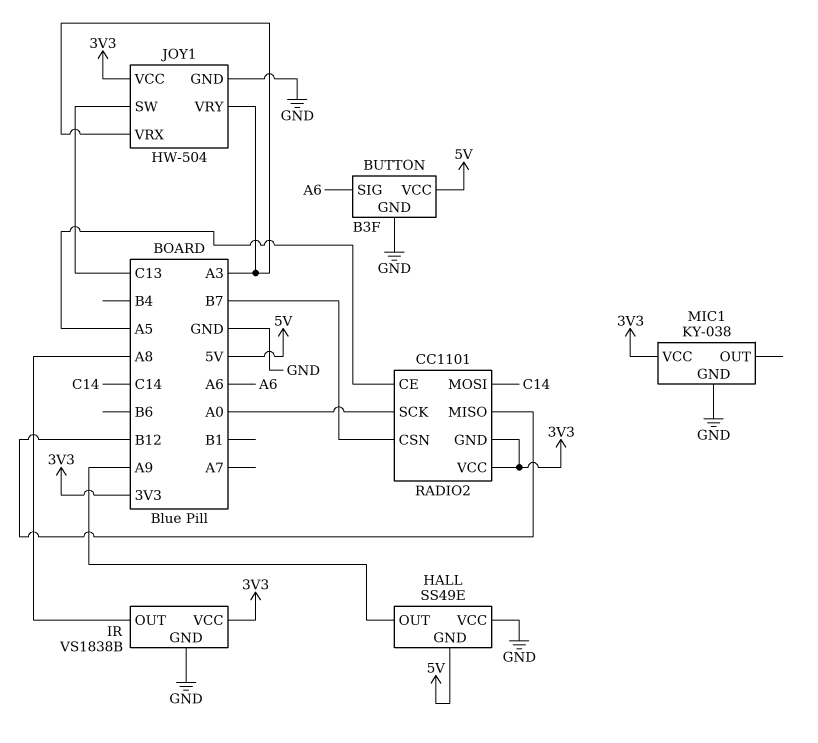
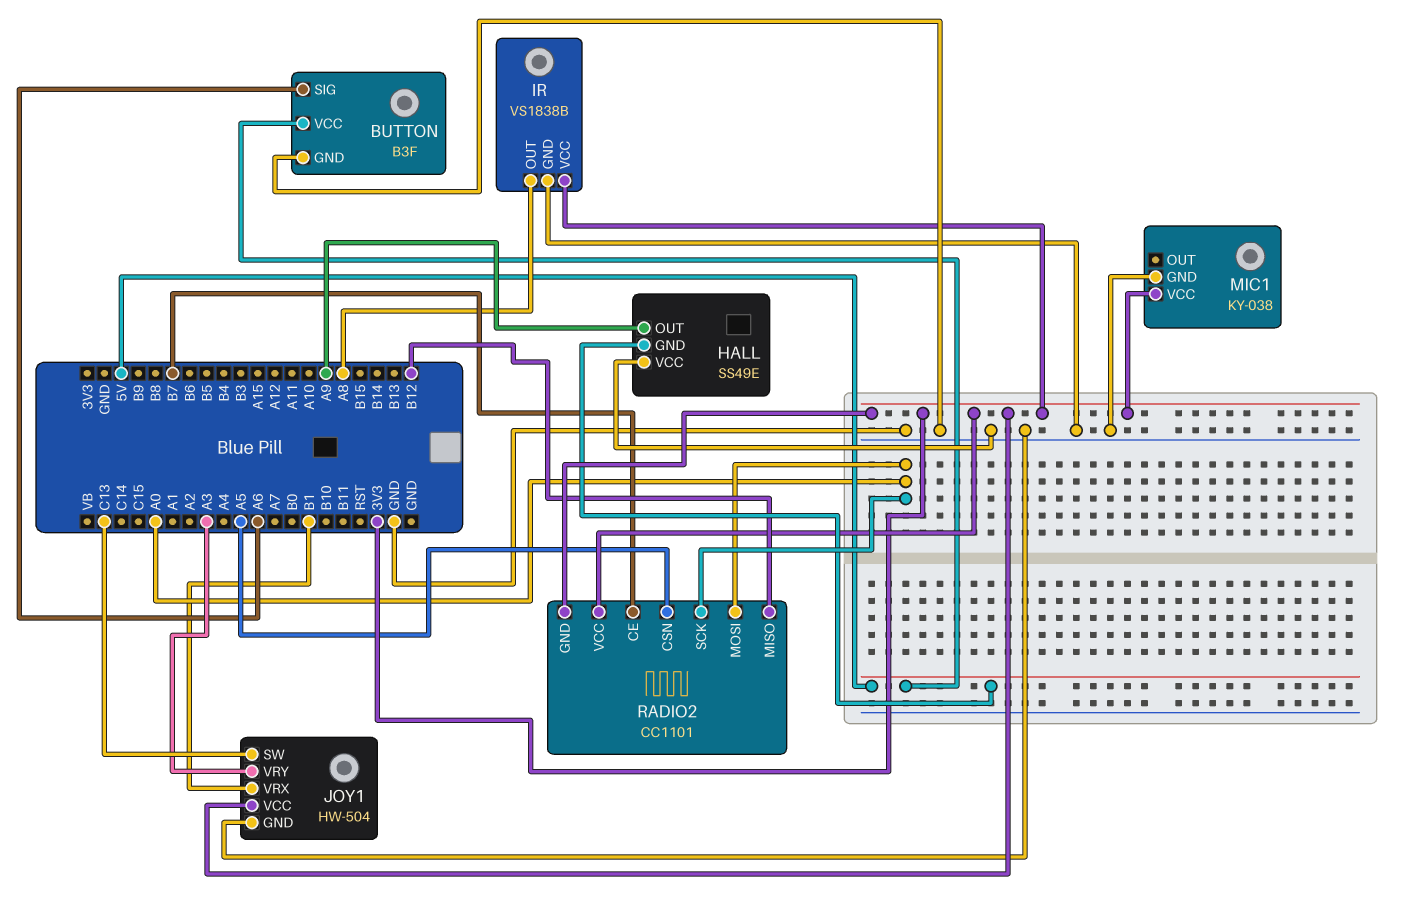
JOY1 pin VRX: A3 -> B1
RADIO2 pin CE: A5 -> B7
RADIO2 pin CSN: B7 -> A5
RADIO2 pin MOSI: C14 -> A0

